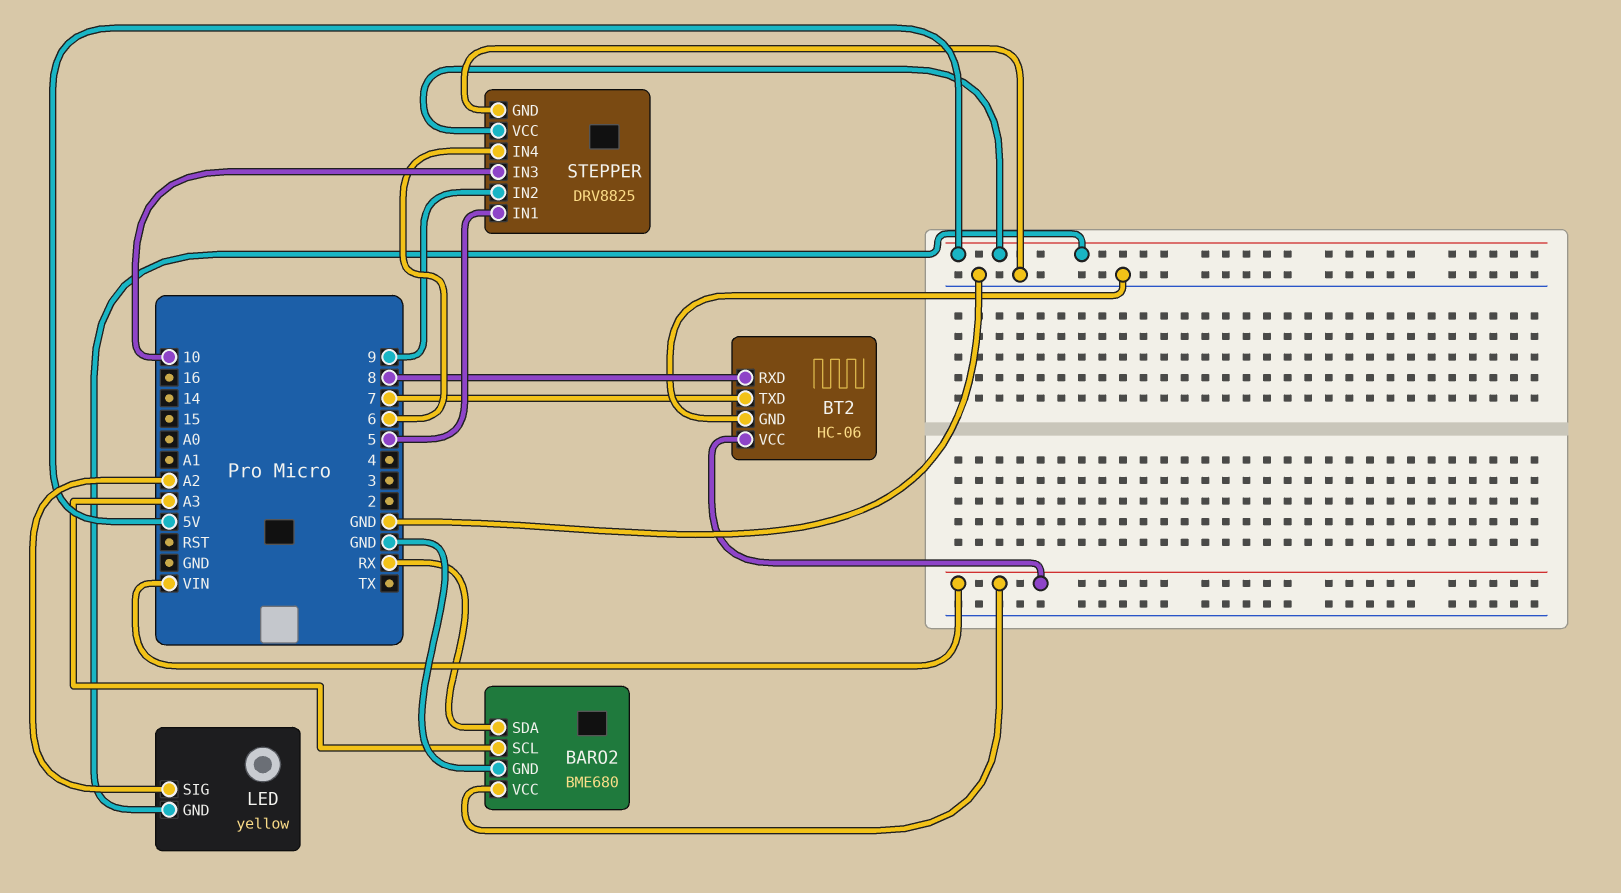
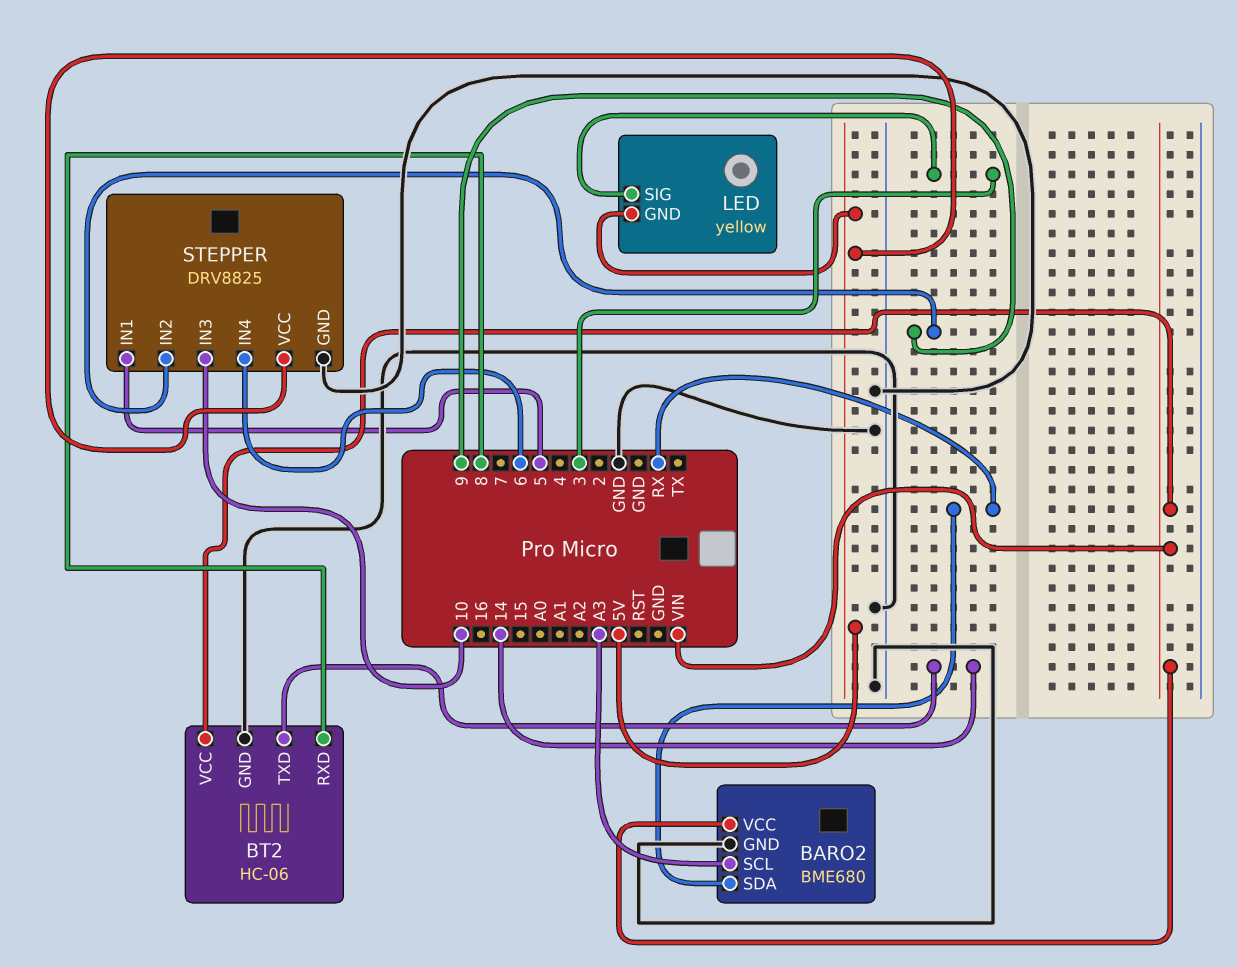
BT2 pin TXD: 7 -> 14
LED pin SIG: A2 -> 3

